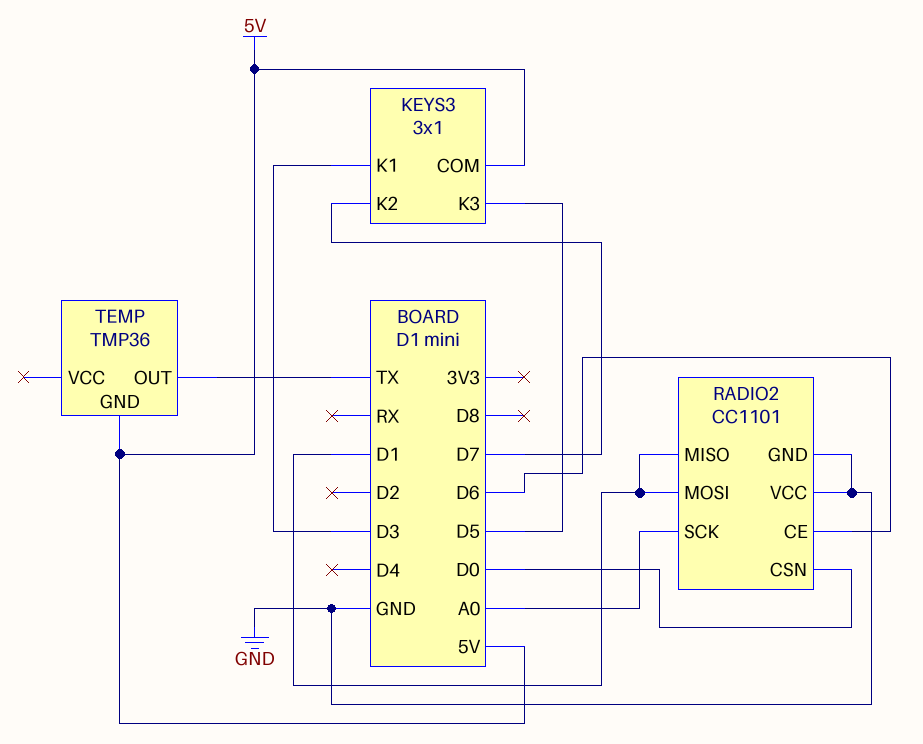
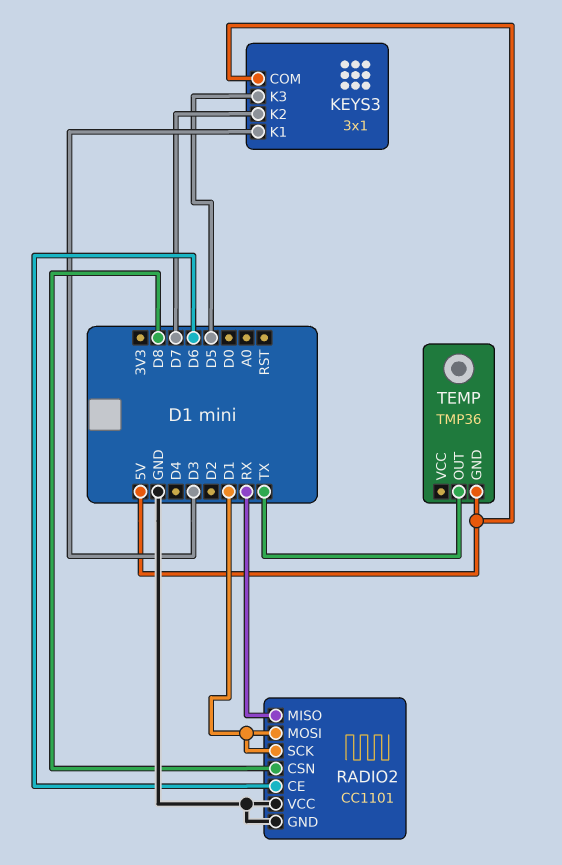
RADIO2 pin CSN: D0 -> D8
RADIO2 pin MISO: D1 -> RX
RADIO2 pin SCK: A0 -> D1

